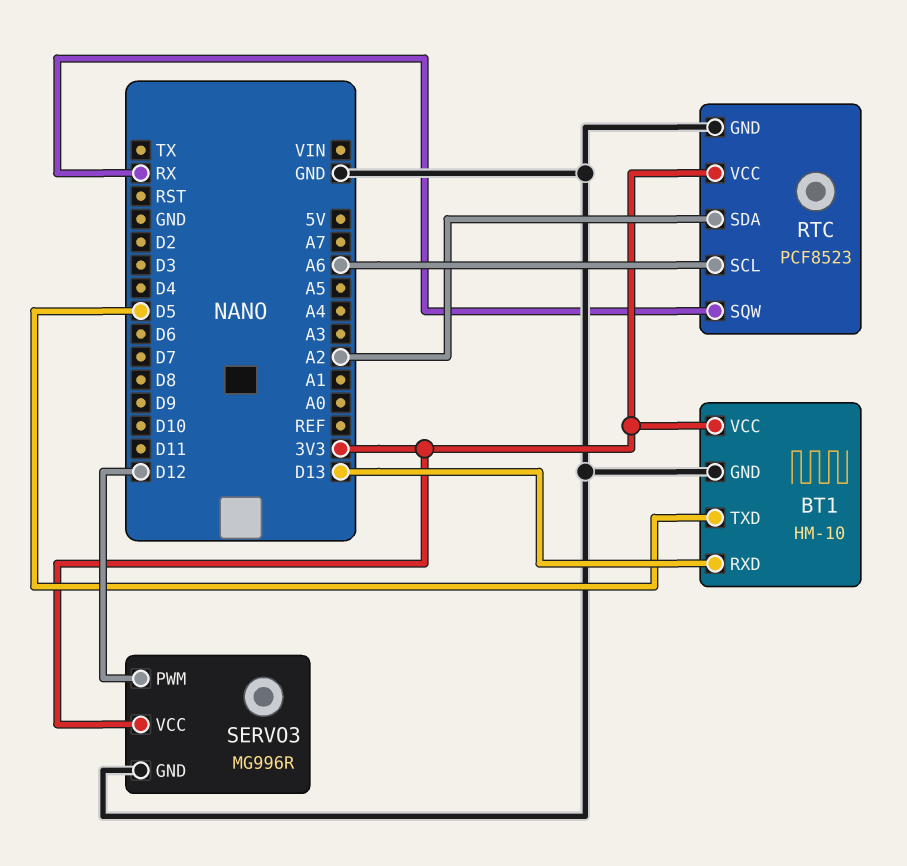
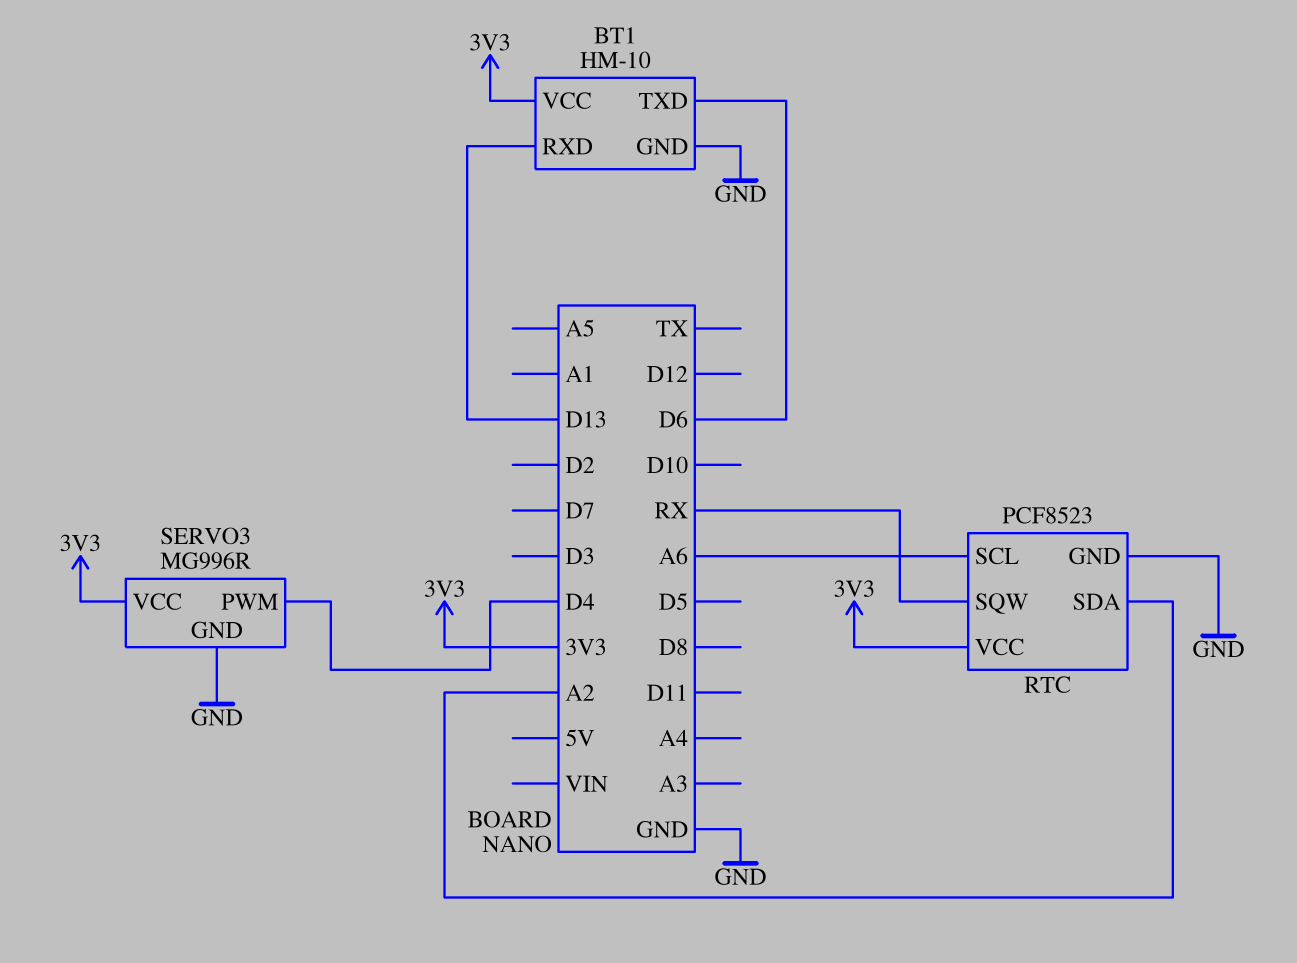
BT1 pin TXD: D5 -> D6
SERVO3 pin PWM: D12 -> D4

